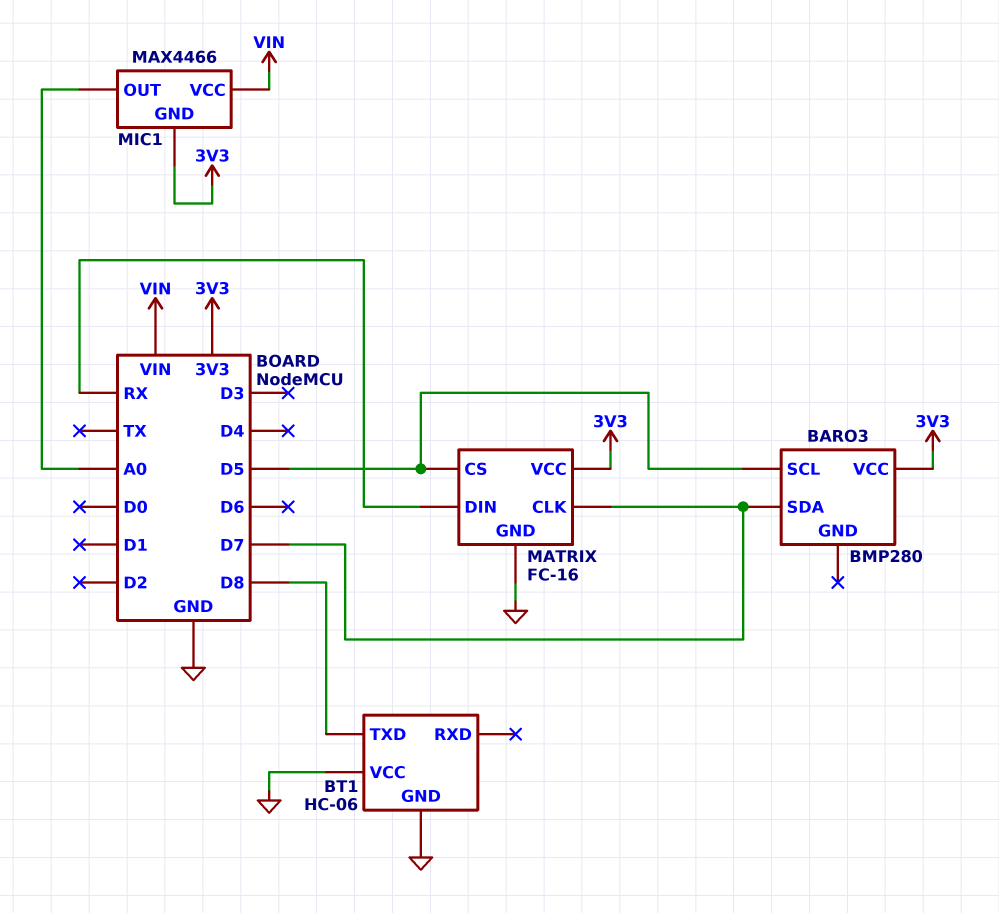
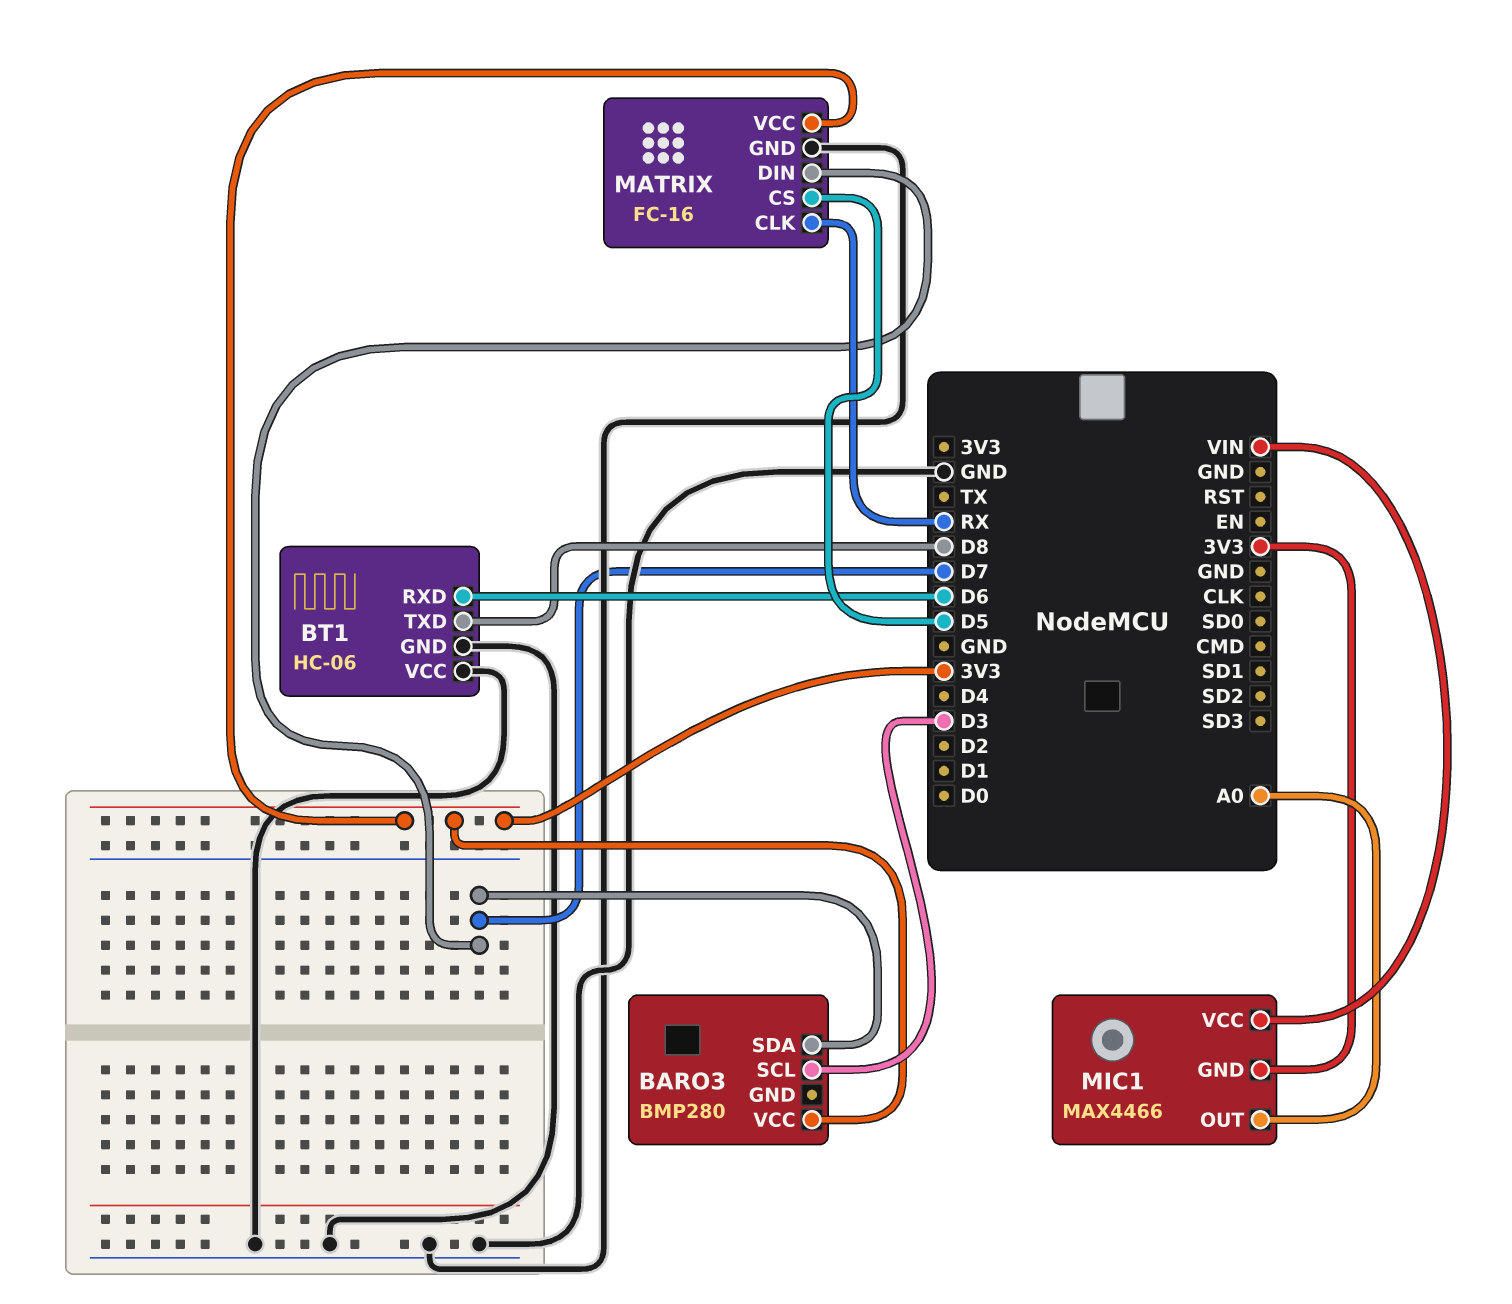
BARO3 pin SCL: D5 -> D3
BT1 pin RXD: none -> D6
MATRIX pin CLK: D7 -> RX
MATRIX pin DIN: RX -> D7

